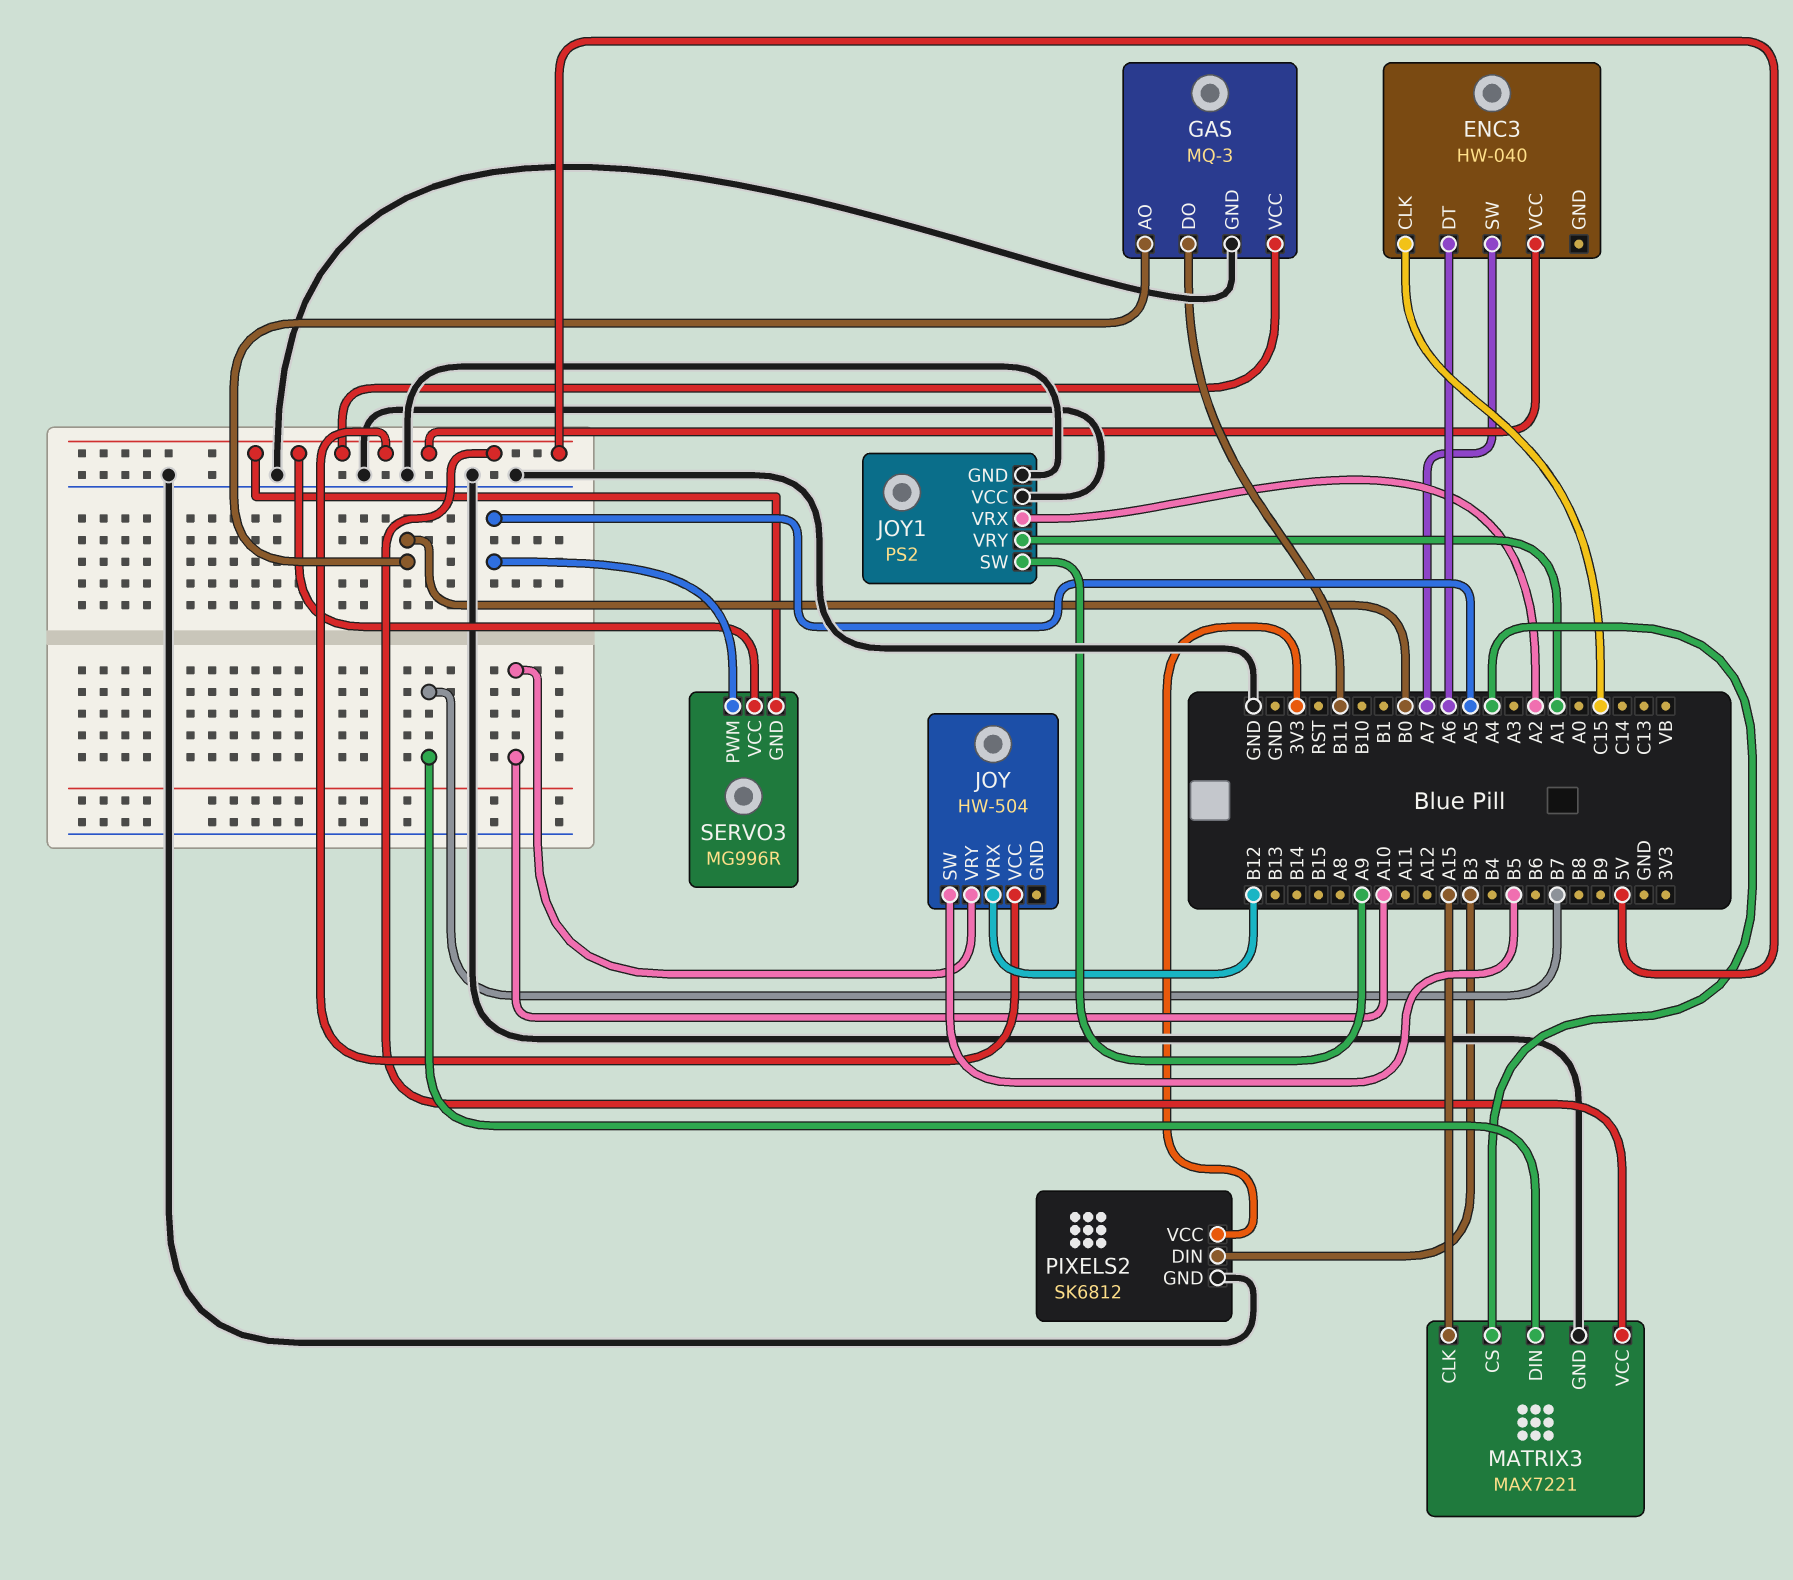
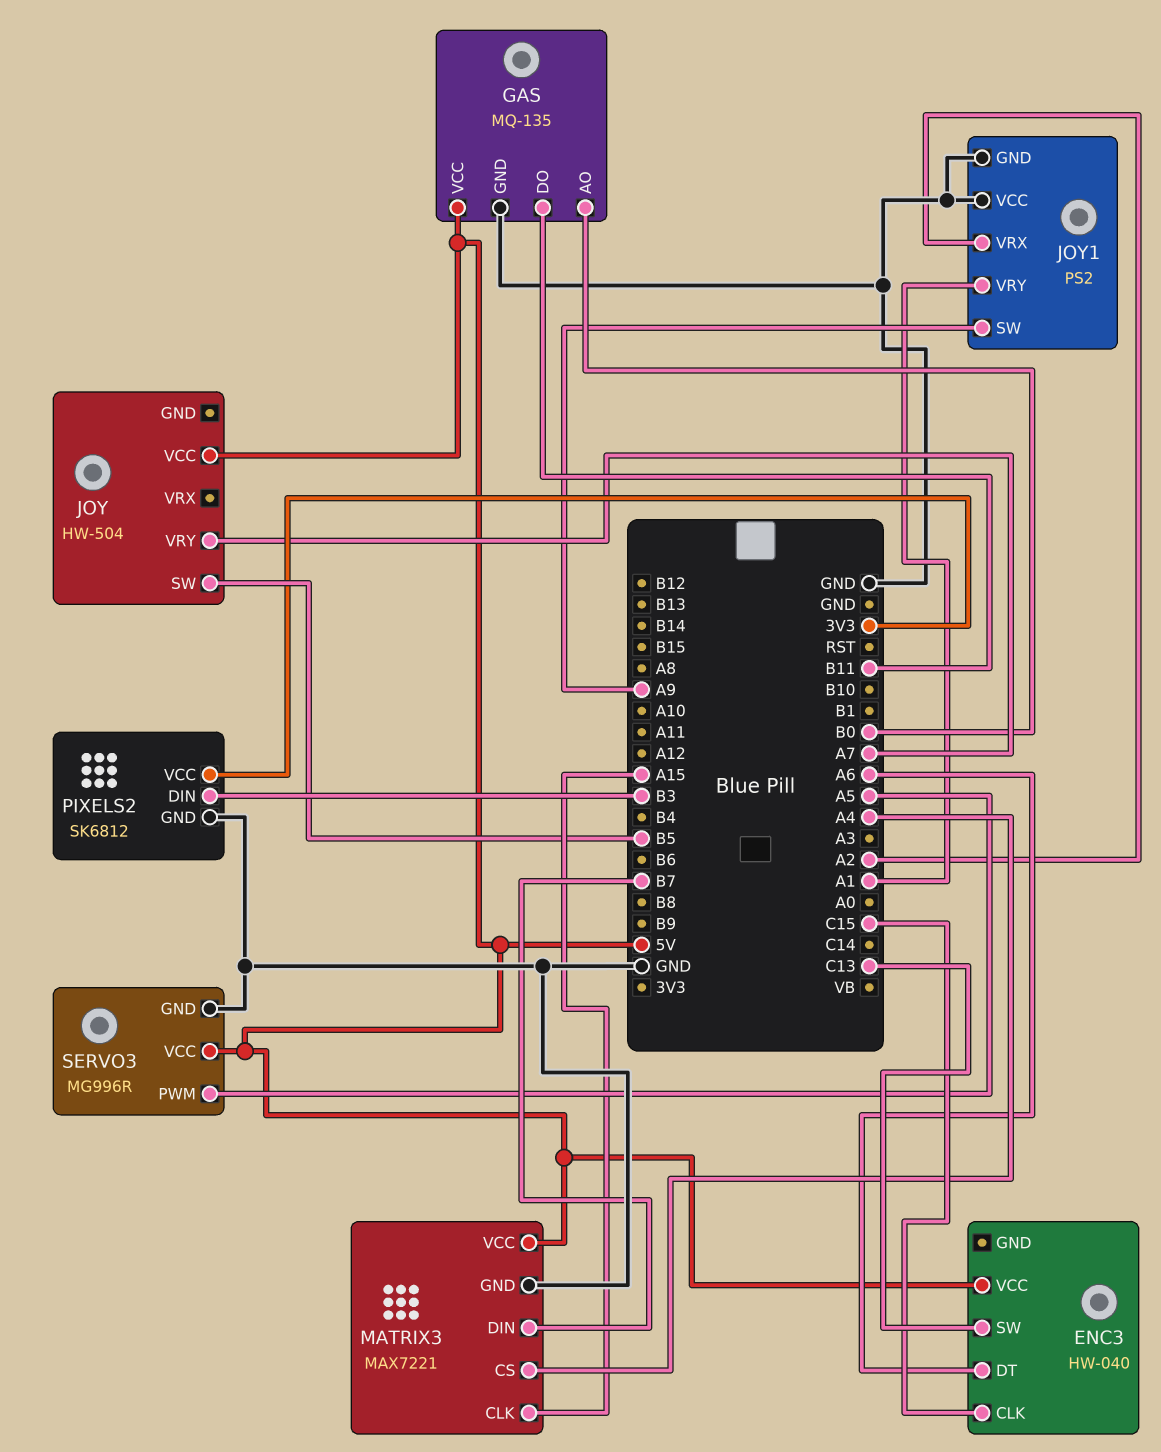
ENC3 pin SW: A7 -> C13
GAS: MQ-3 -> MQ-135
JOY pin VRX: B12 -> none
JOY pin VRY: A10 -> A7
SERVO3 pin GND: 5V -> GND

